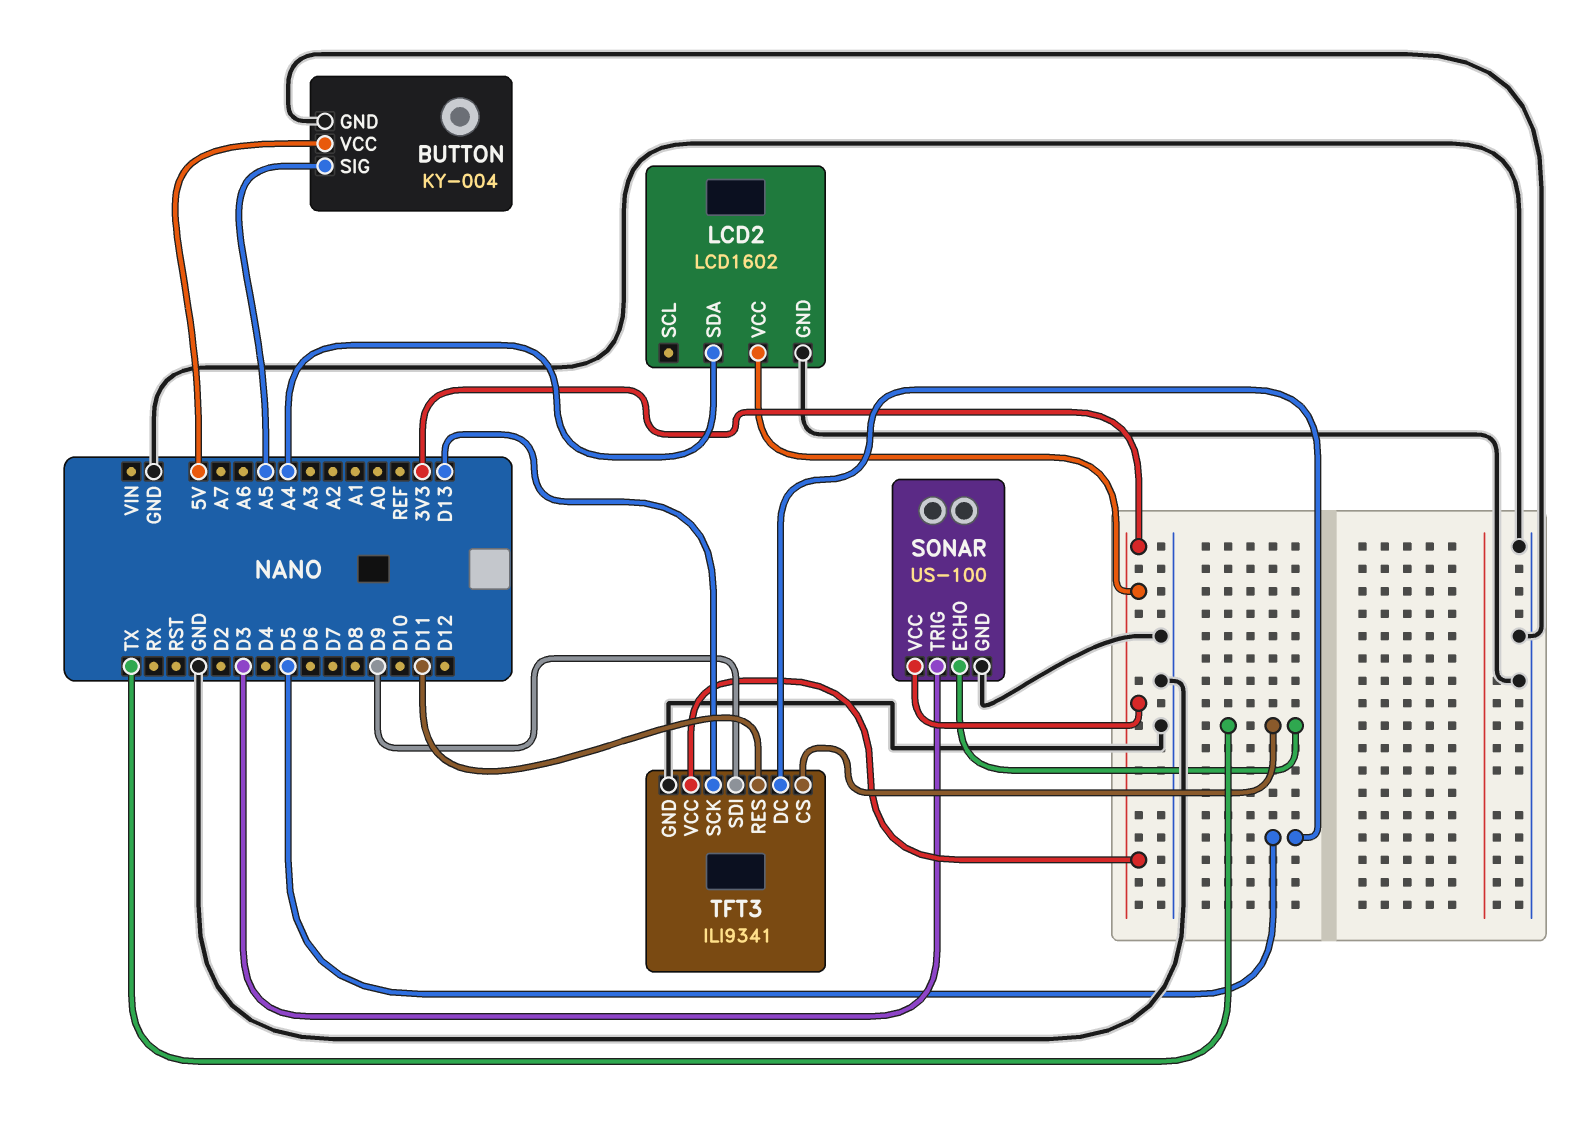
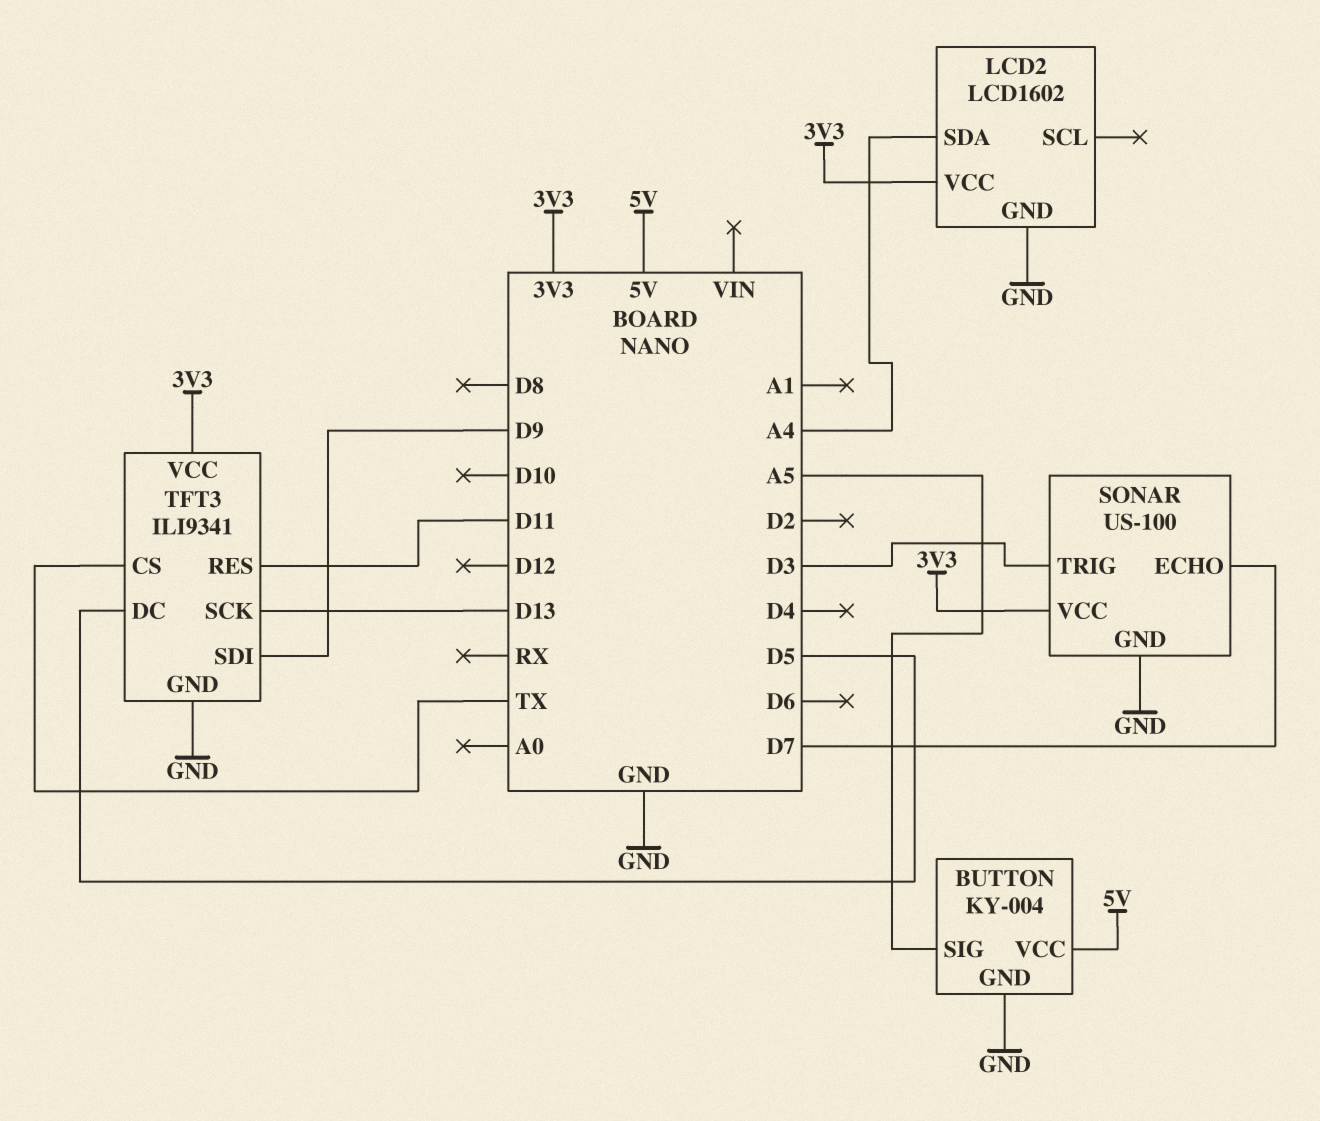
SONAR pin ECHO: TX -> D7

